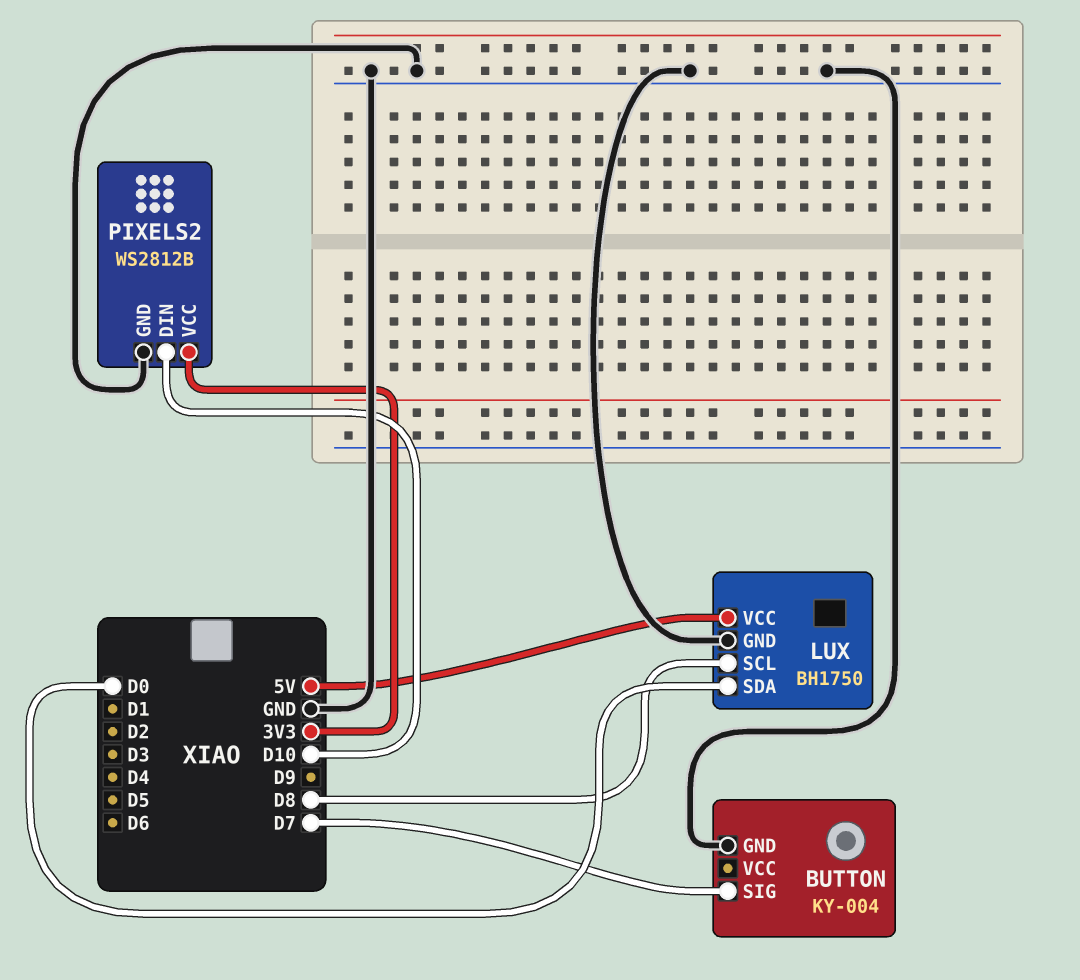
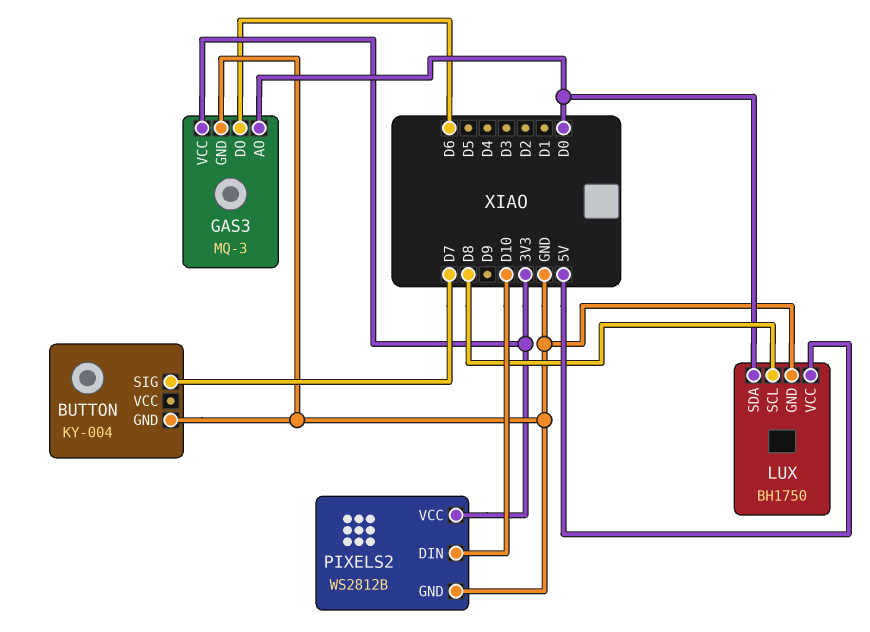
GAS3: none -> MQ-3
GAS3 pin AO: none -> D0
GAS3 pin DO: none -> D6
GAS3 pin GND: none -> GND
GAS3 pin VCC: none -> 3V3

